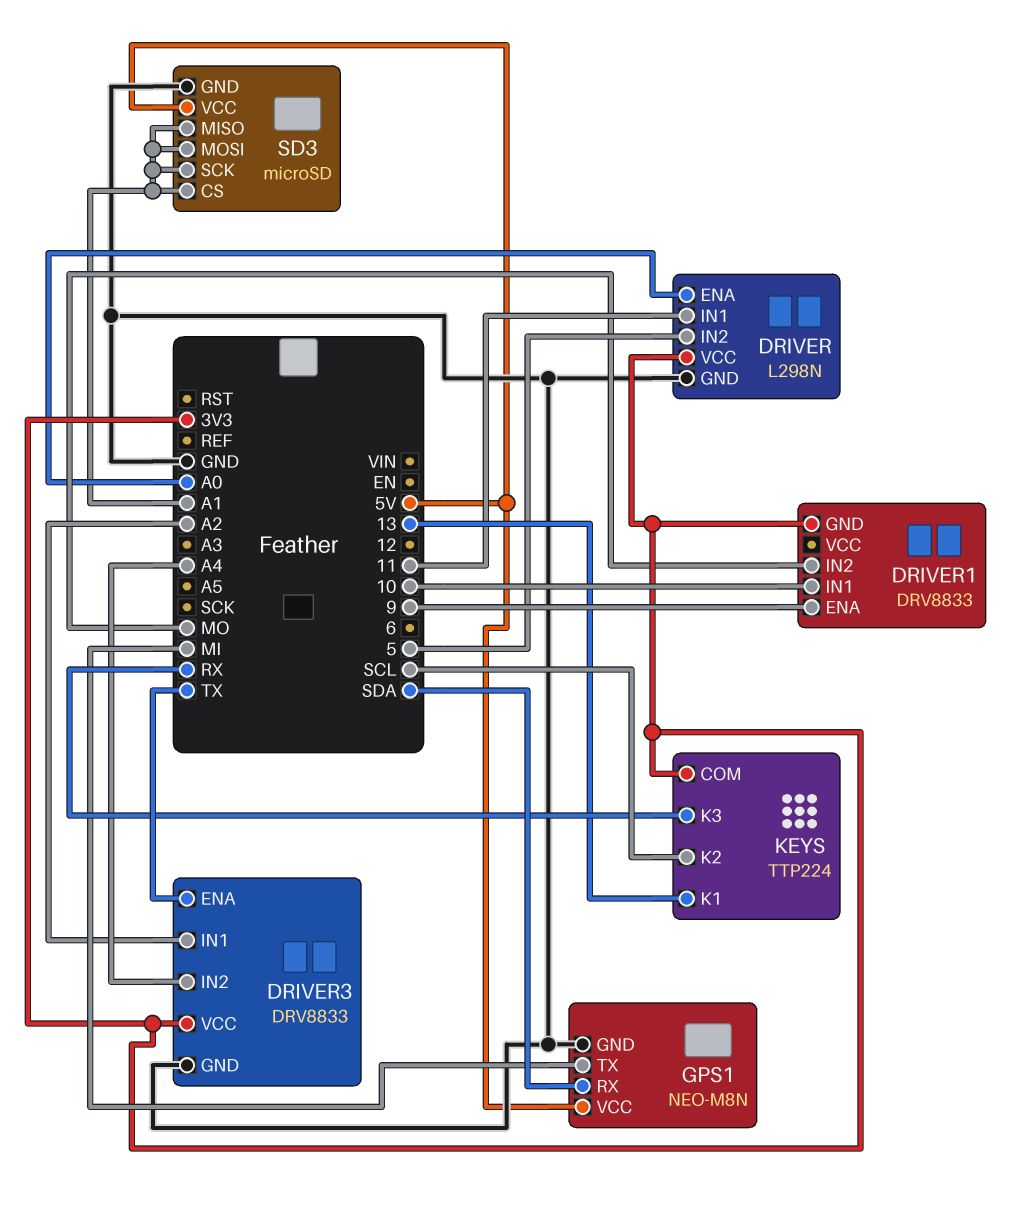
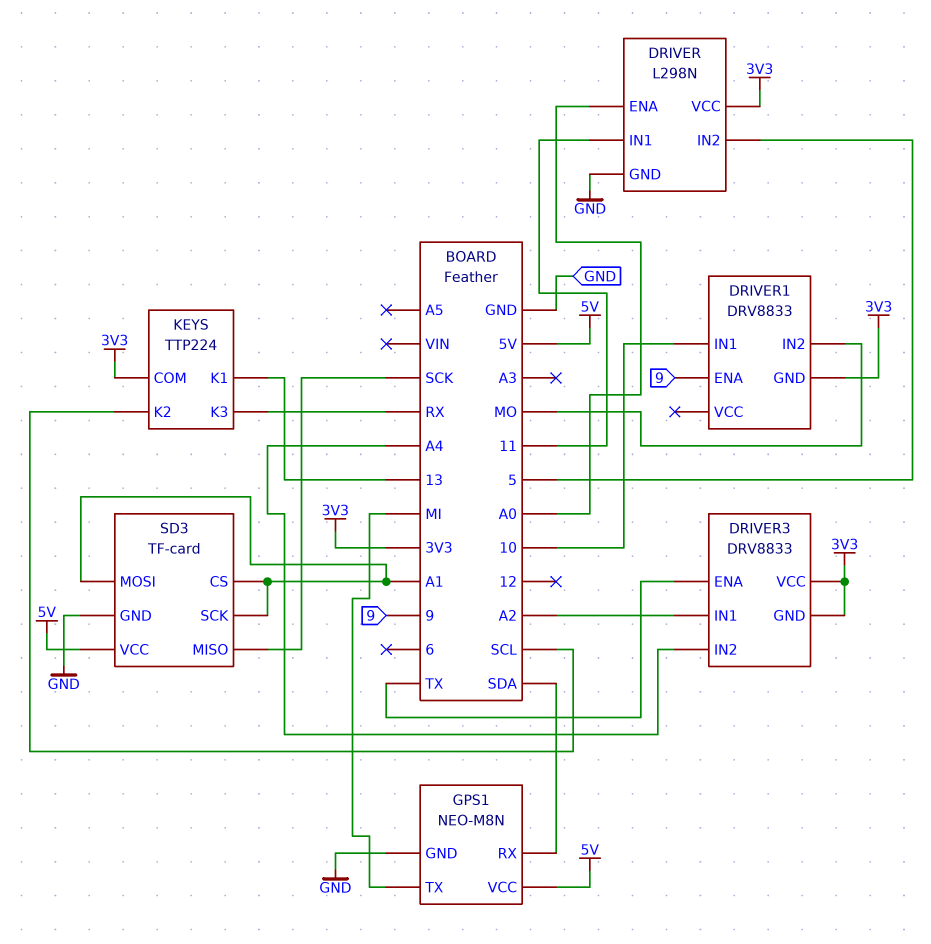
DRIVER3 pin GND: GND -> 3V3
SD3: microSD -> TF-card
SD3 pin MISO: A1 -> SCK

